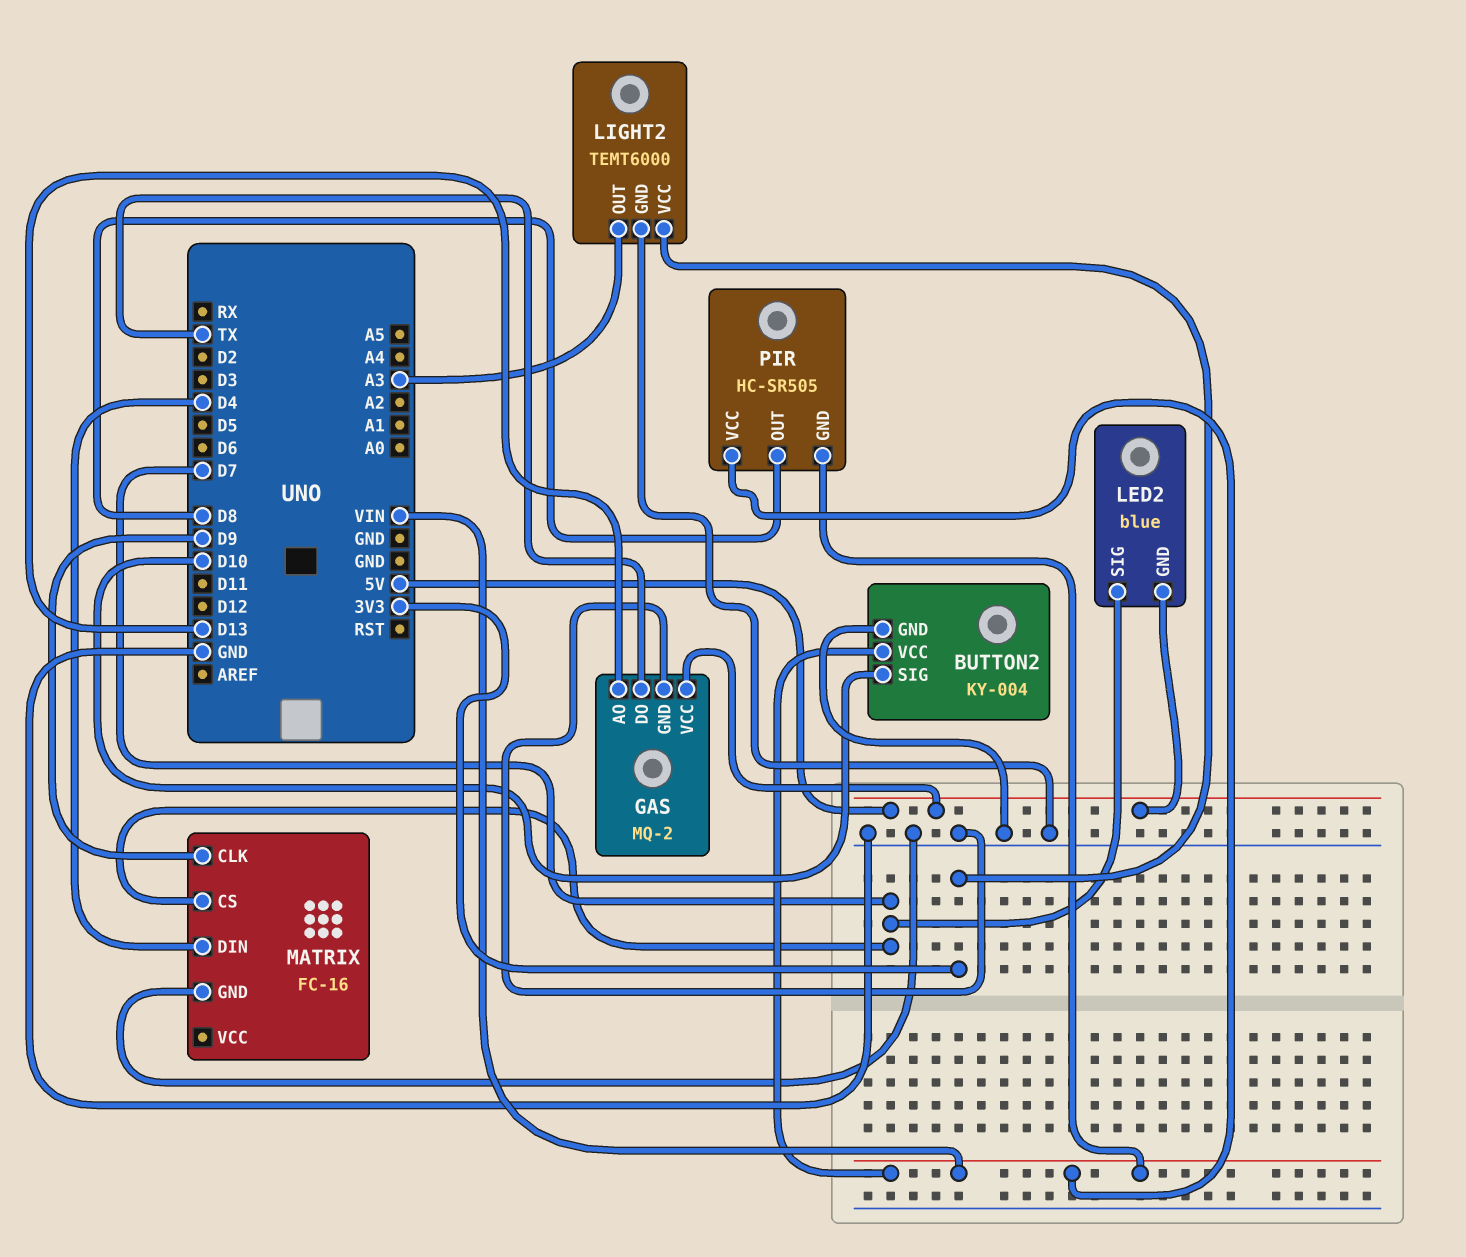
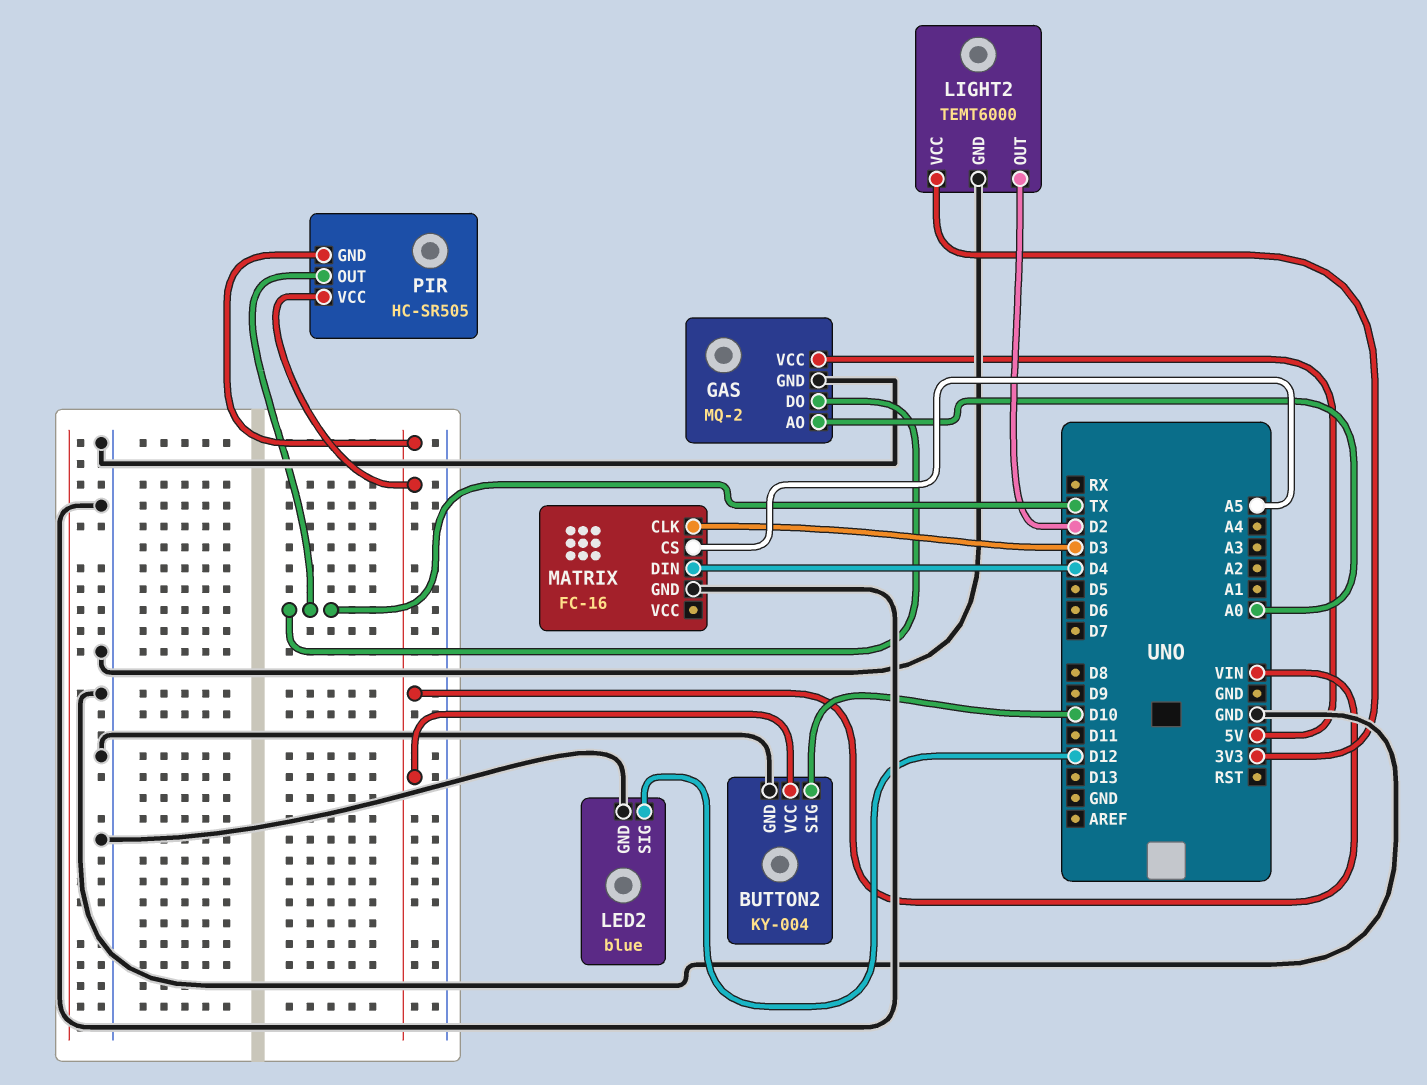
GAS pin AO: D13 -> A0
LED2 pin GND: 5V -> GND
LED2 pin SIG: D7 -> D12
LIGHT2 pin OUT: A3 -> D2
MATRIX pin CLK: D9 -> D3
MATRIX pin CS: D7 -> A5
PIR pin OUT: D8 -> TX

